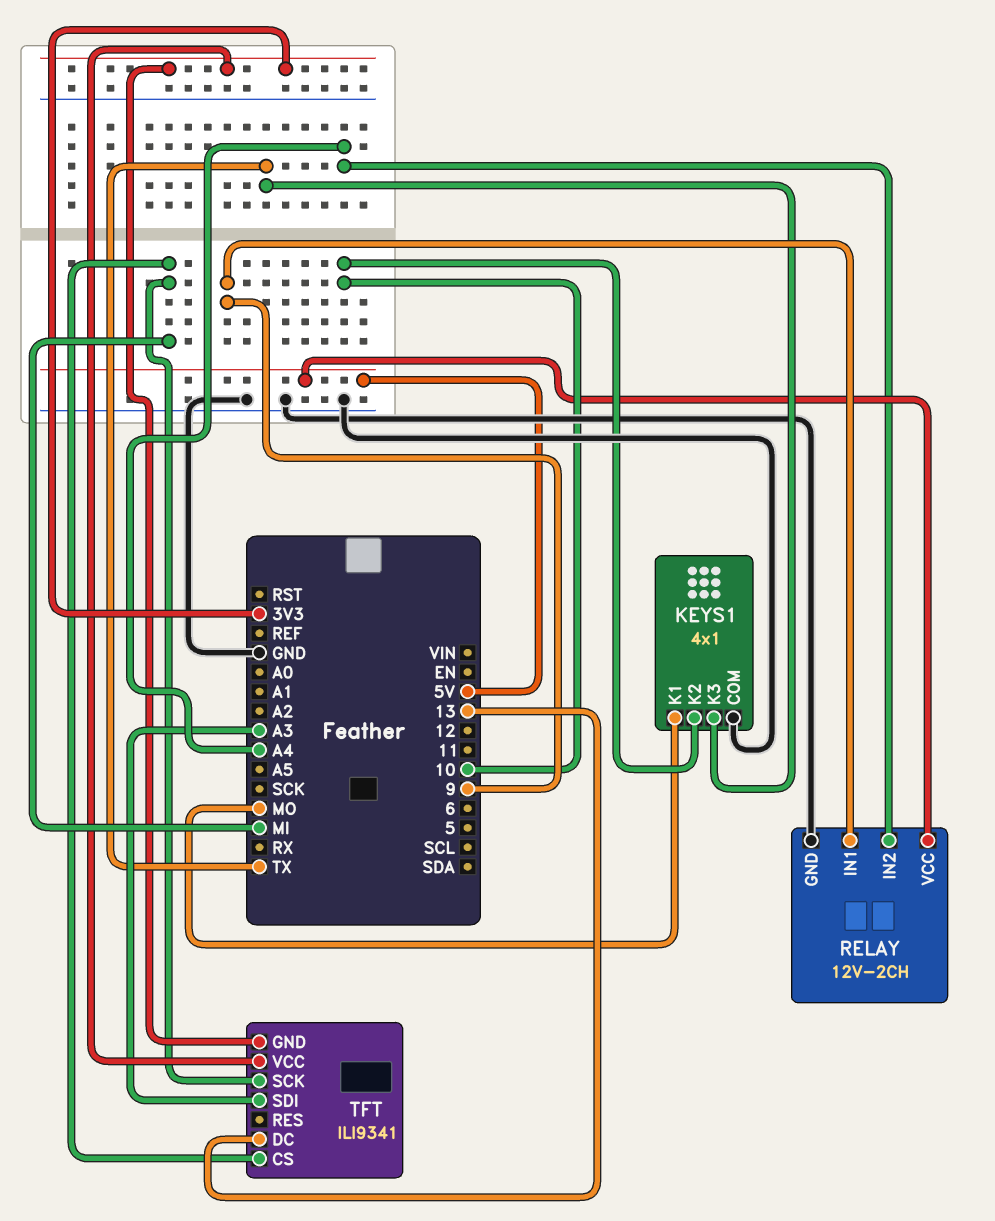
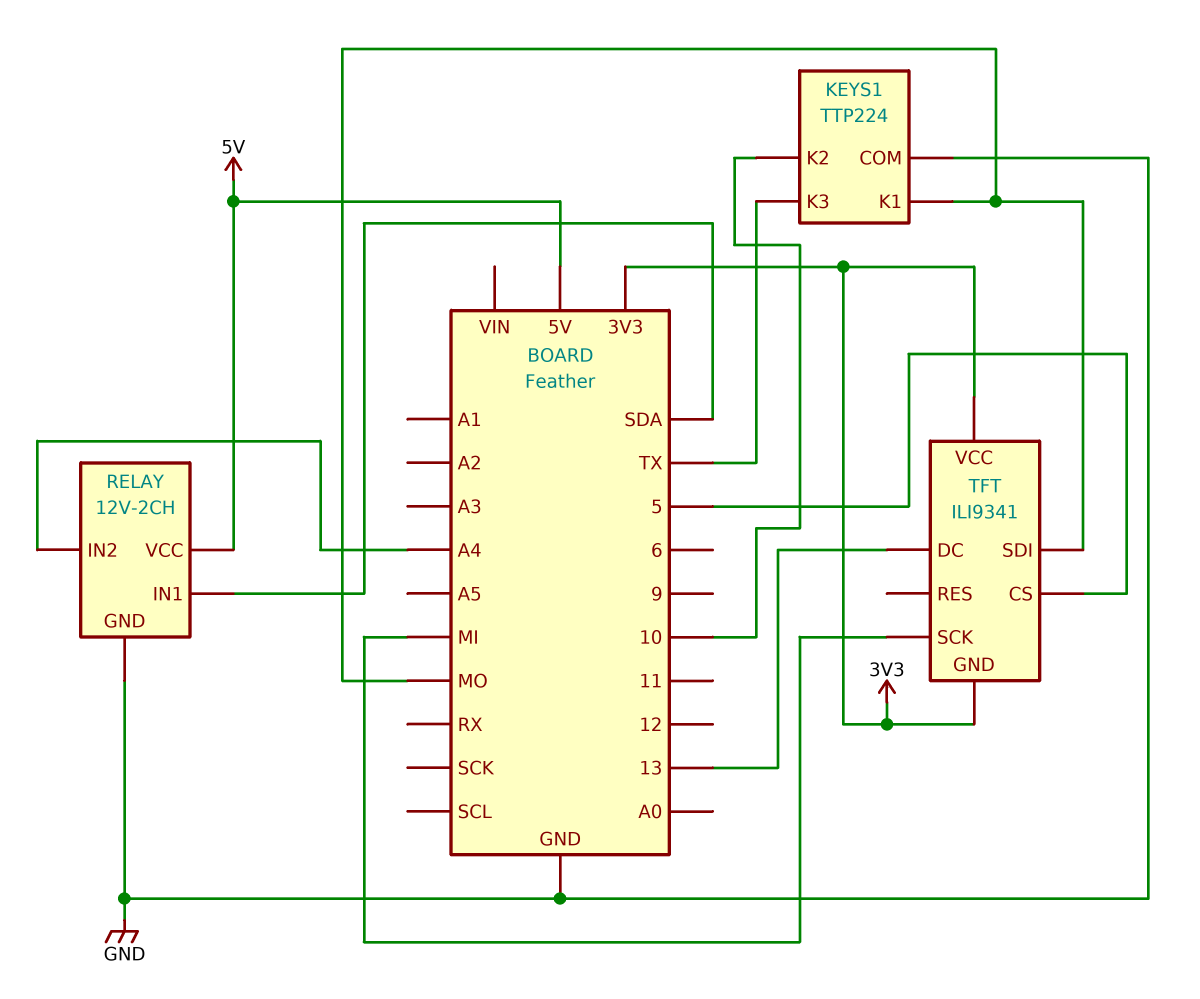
KEYS1: 4x1 -> TTP224
RELAY pin IN1: 9 -> SDA
TFT pin CS: MI -> 5
TFT pin SDI: A3 -> MO

